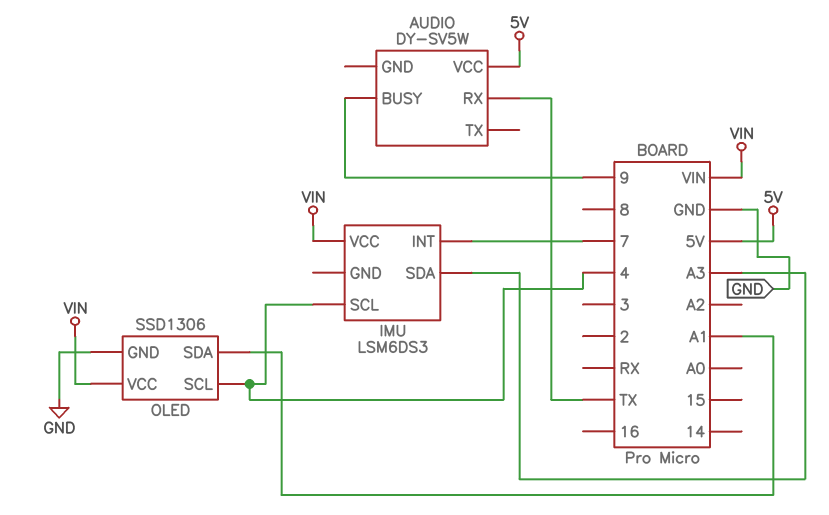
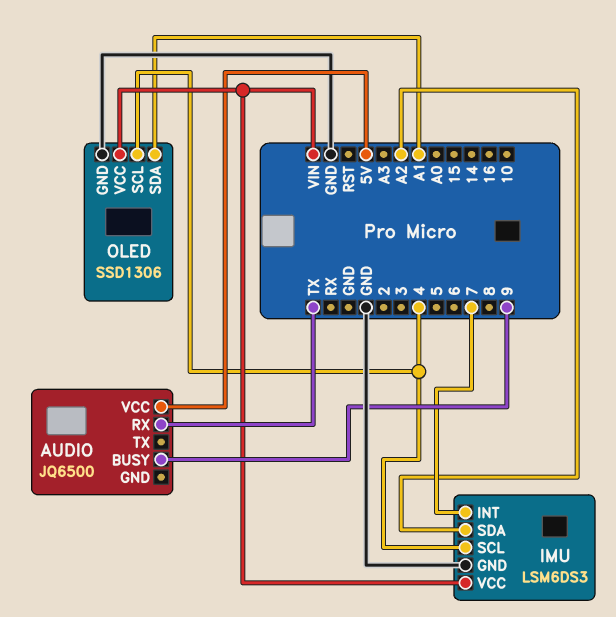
AUDIO: DY-SV5W -> JQ6500
IMU pin GND: none -> GND
IMU pin SDA: A3 -> A2

